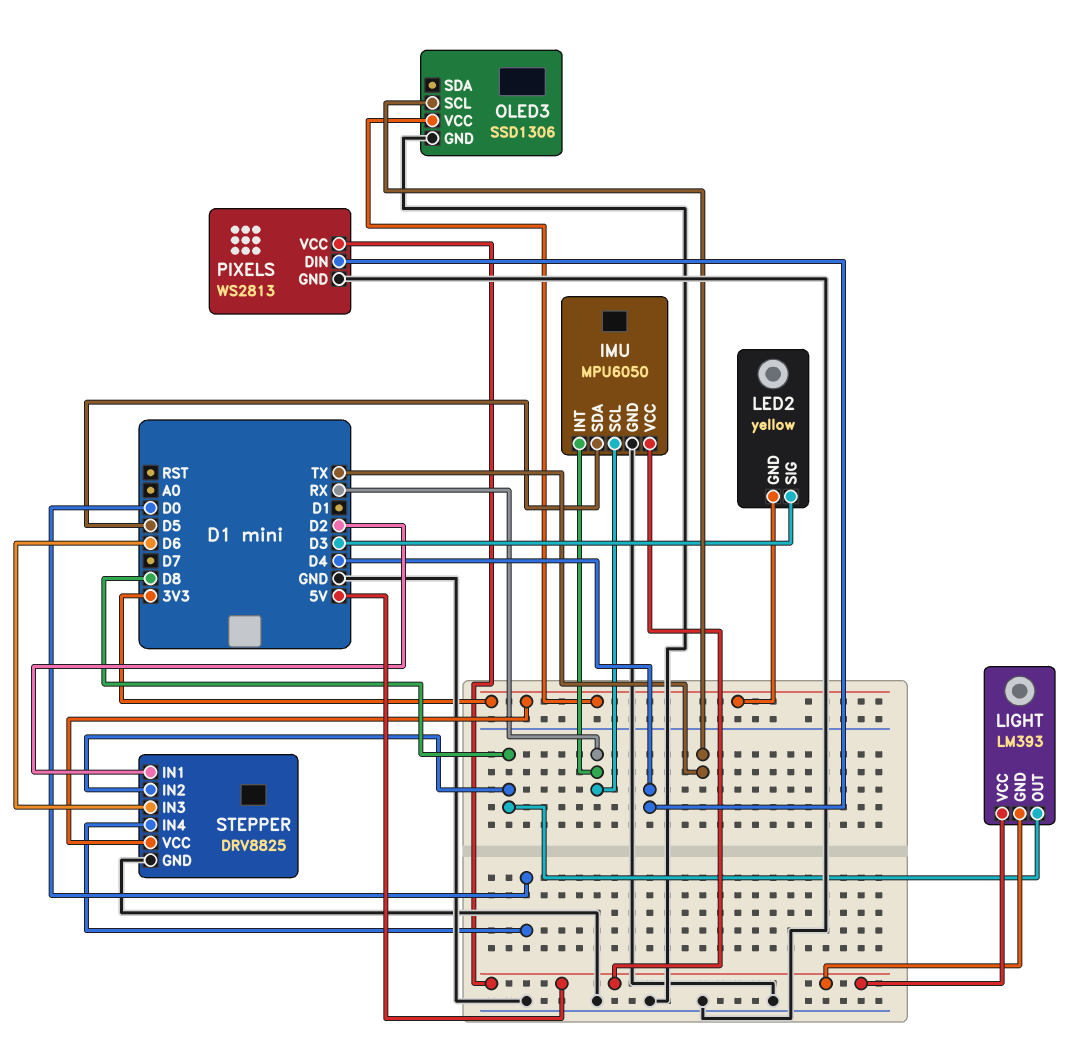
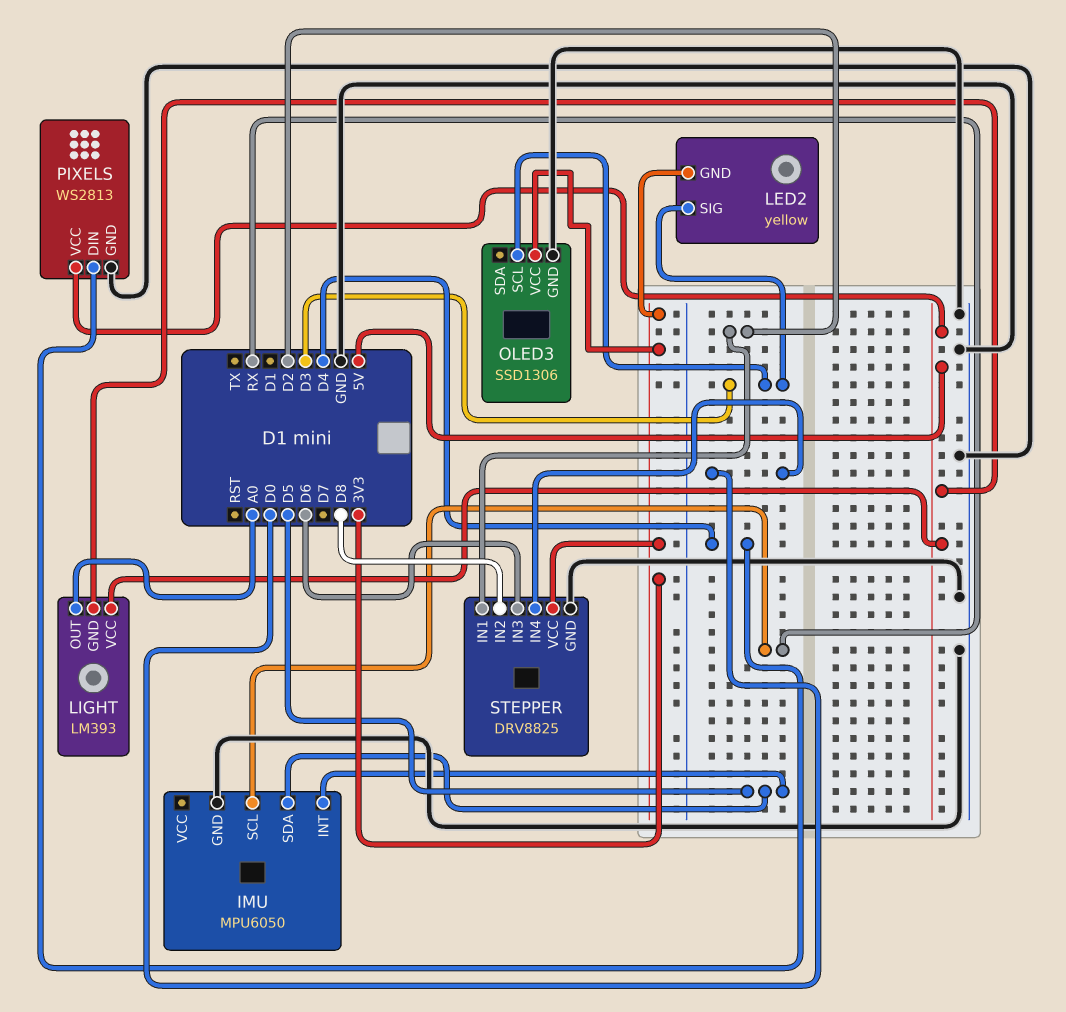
IMU pin INT: RX -> D5
IMU pin VCC: 5V -> none
LIGHT pin OUT: D8 -> A0
OLED3 pin SCL: TX -> D3

